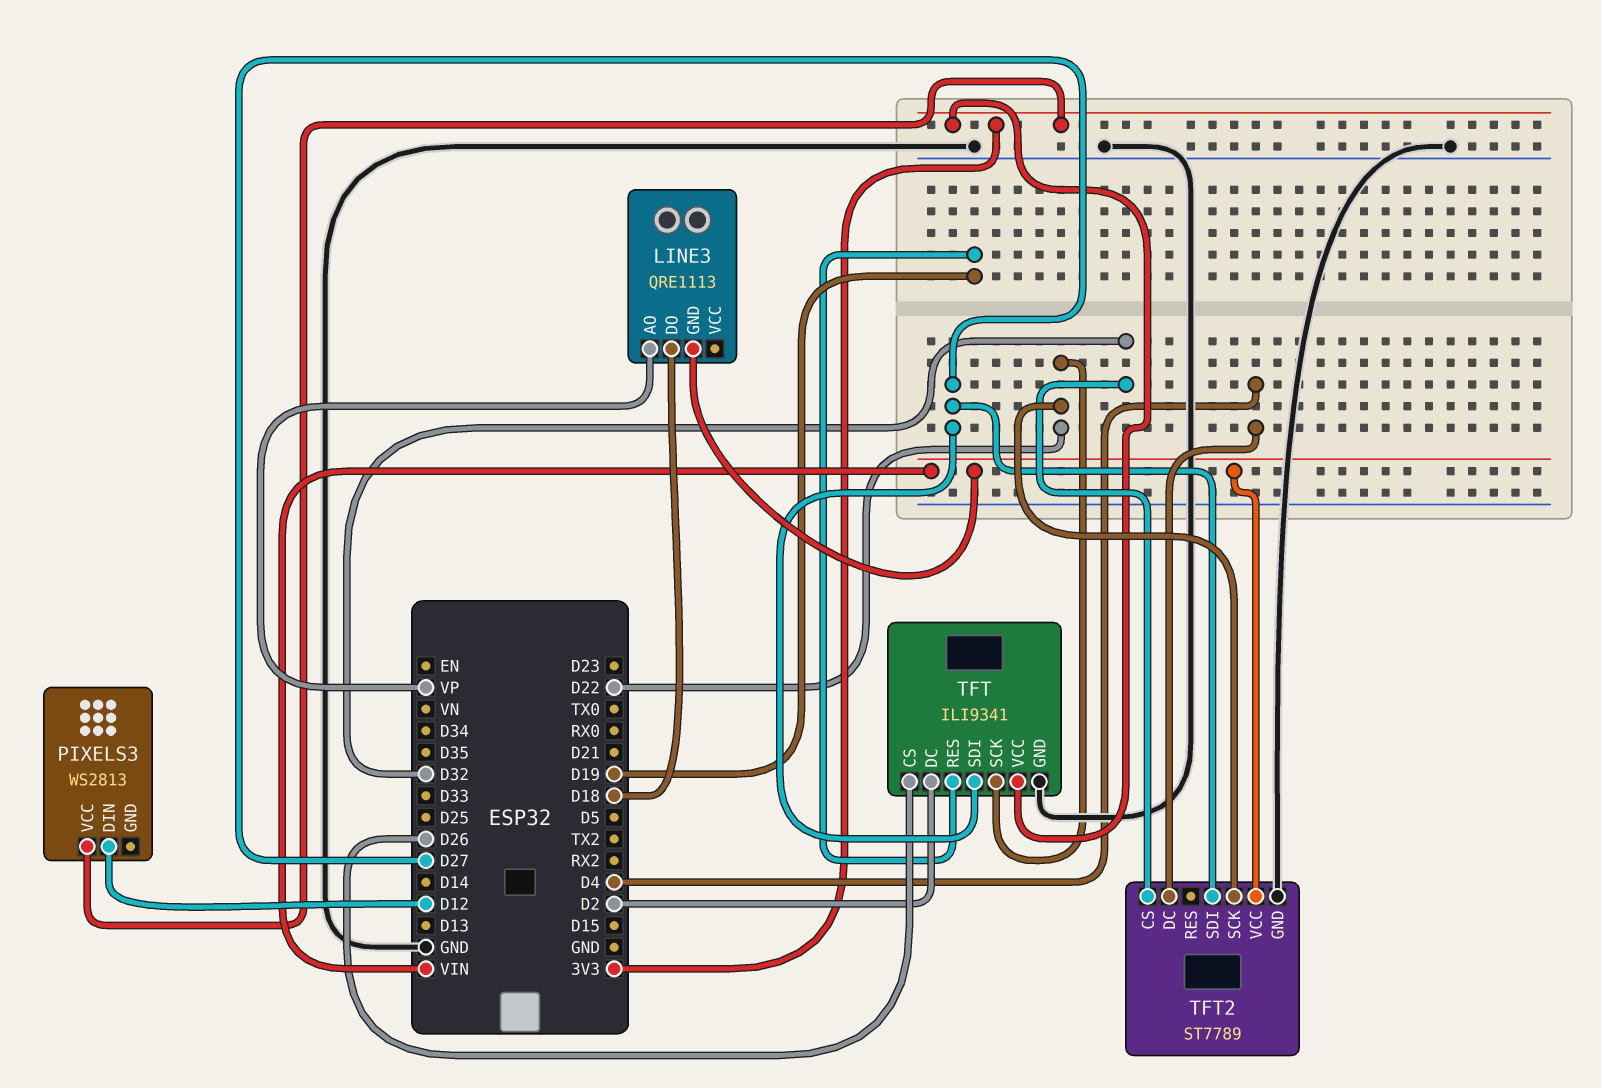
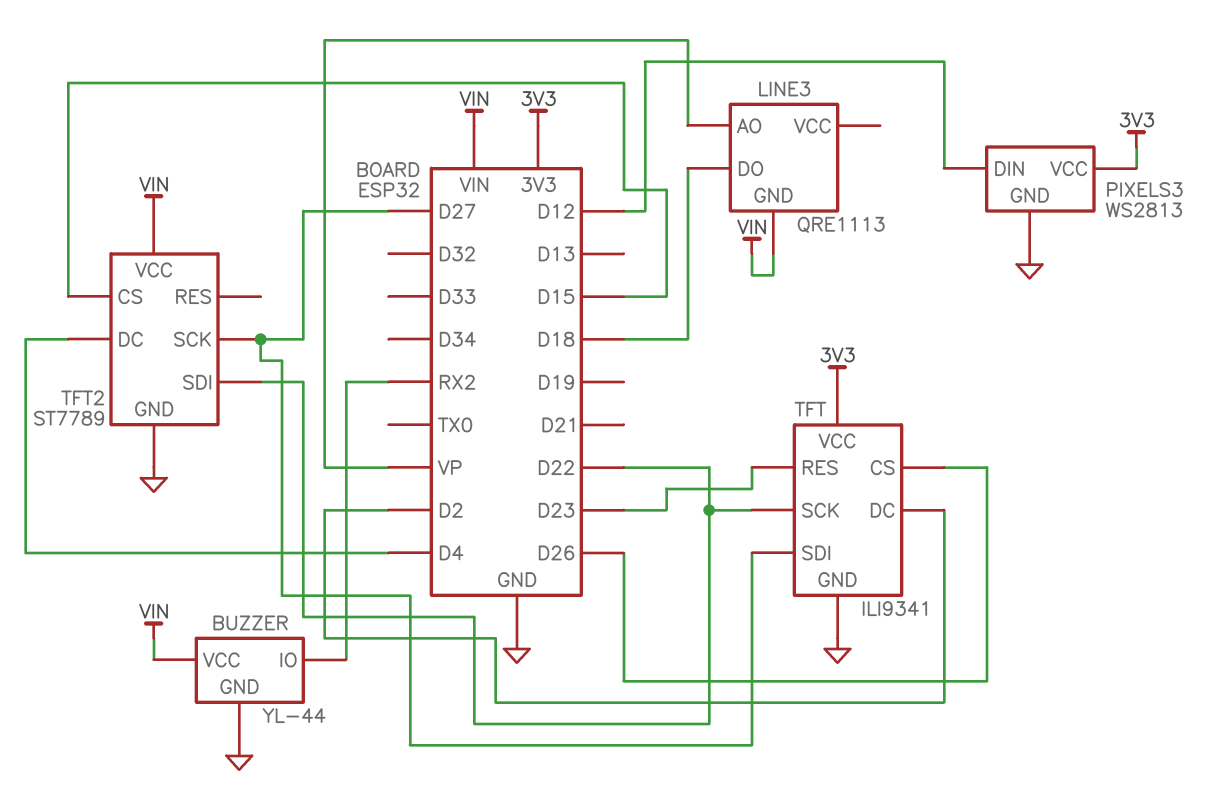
BUZZER: none -> YL-44
BUZZER pin GND: none -> GND
BUZZER pin IO: none -> RX2
BUZZER pin VCC: none -> VIN
PIXELS3 pin GND: none -> GND
TFT pin RES: D19 -> D23
TFT2 pin CS: D32 -> D15
TFT2 pin SCK: D22 -> D27
TFT2 pin SDI: D27 -> D22

